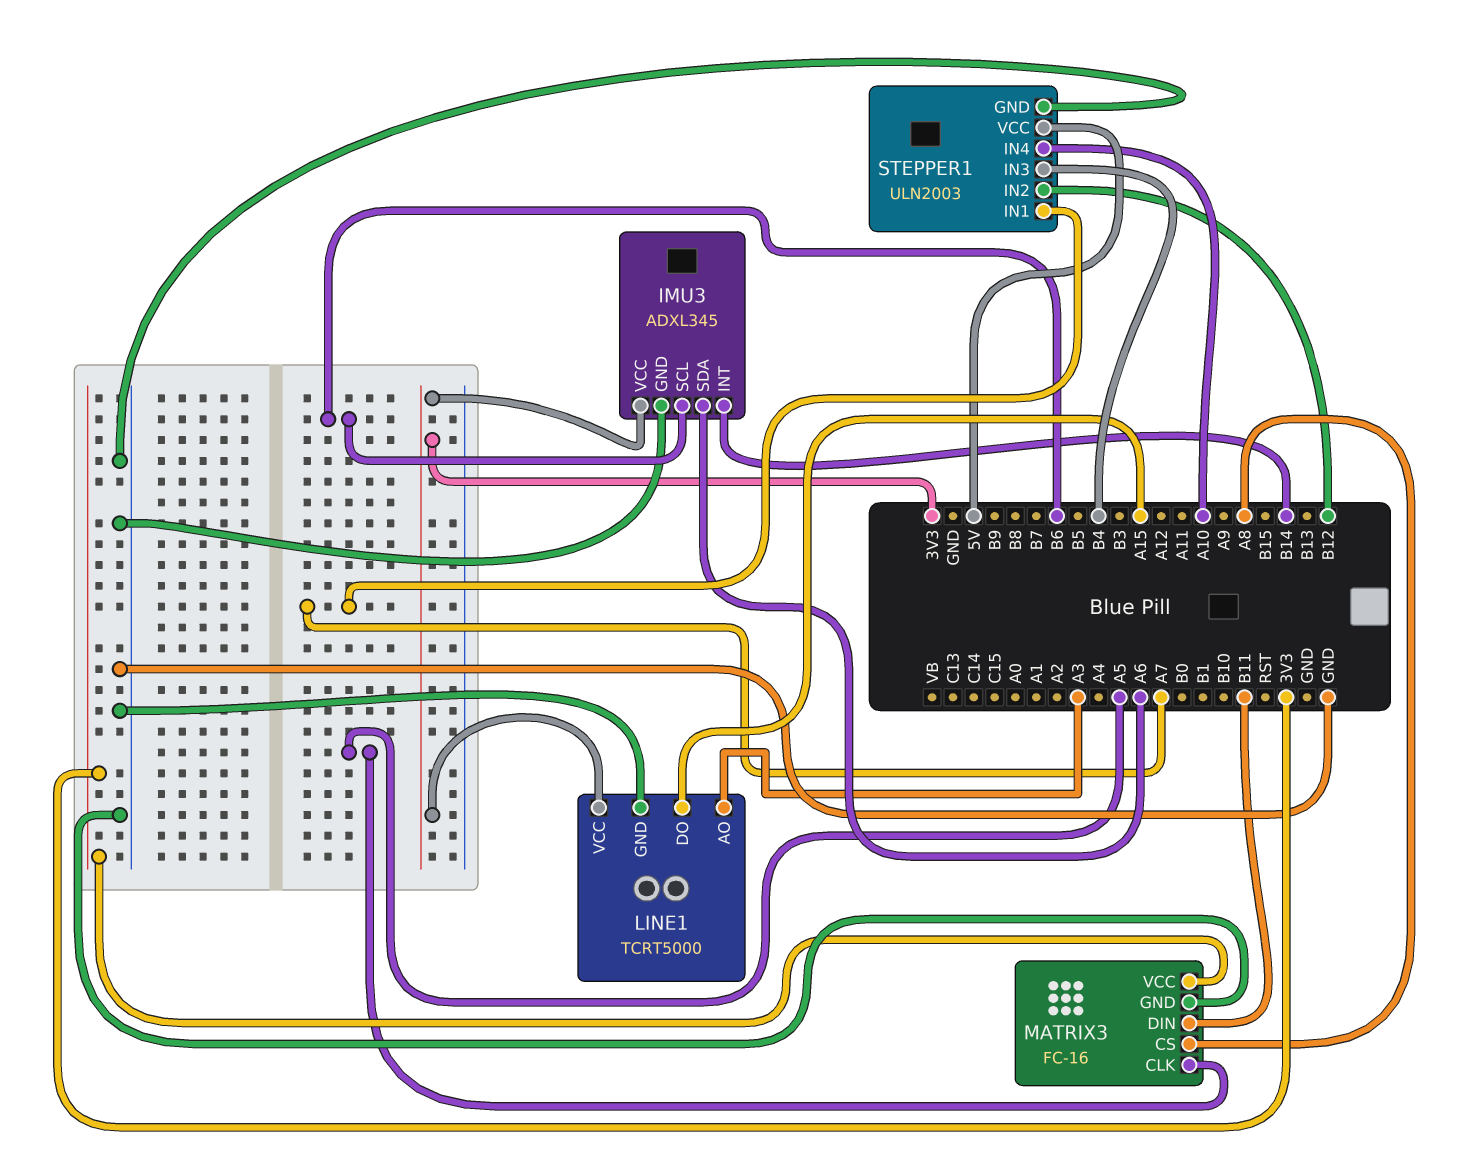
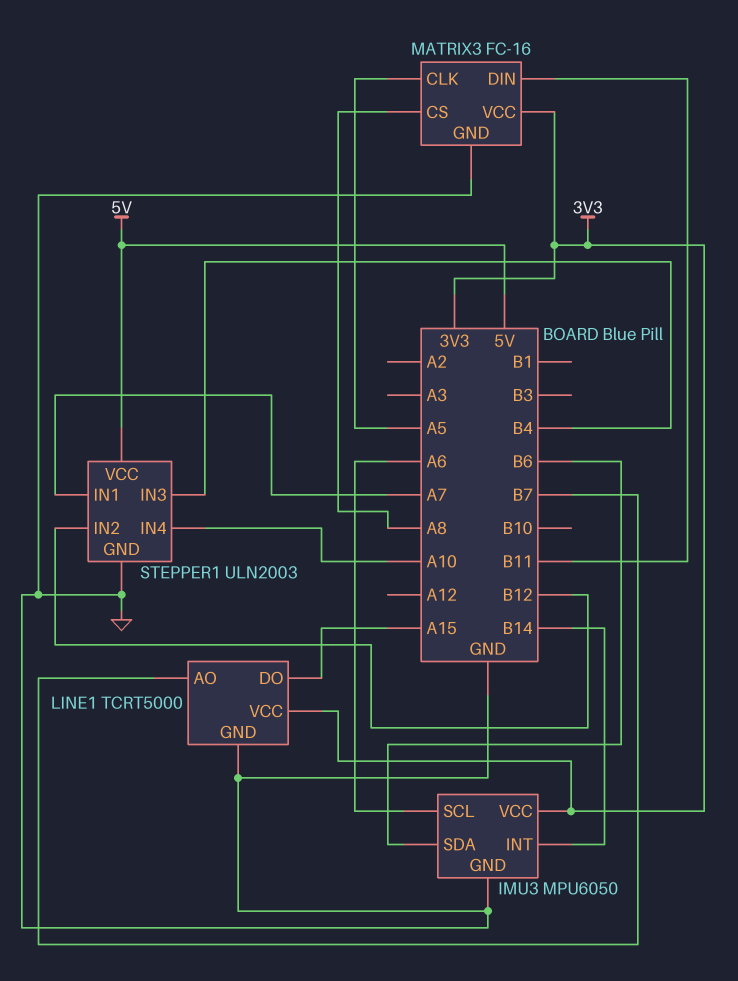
IMU3: ADXL345 -> MPU6050
IMU3 pin SCL: B6 -> A6
IMU3 pin SDA: A6 -> B6
LINE1 pin AO: A3 -> B7

